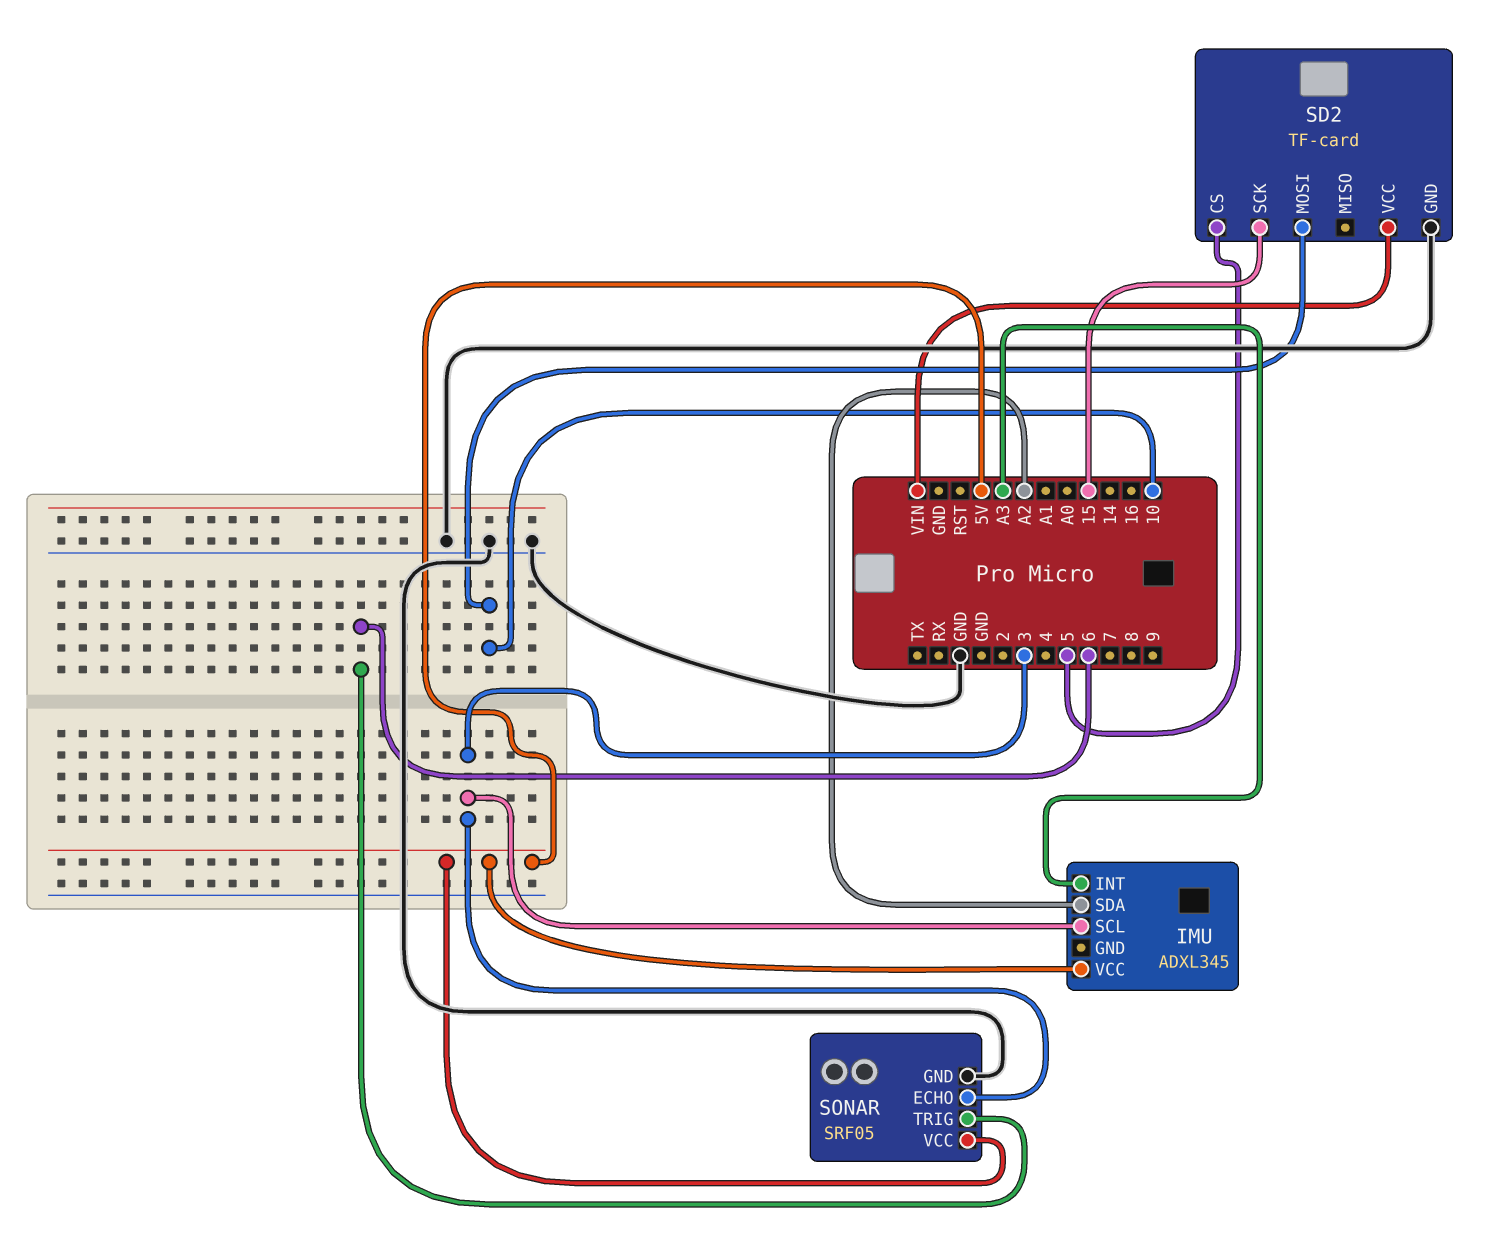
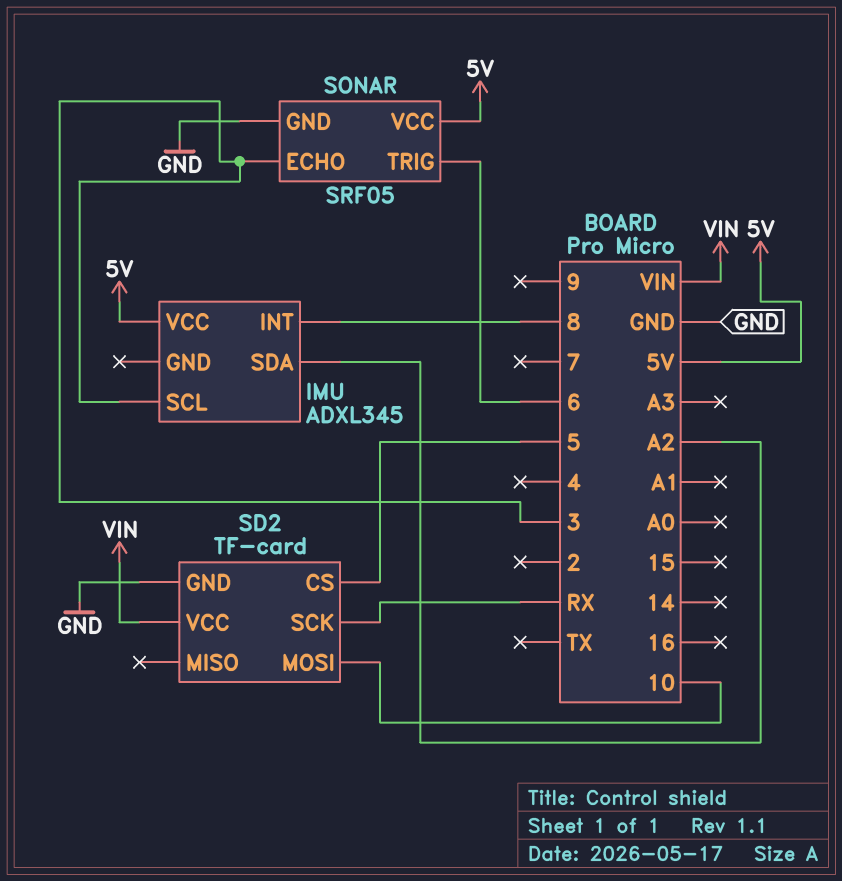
IMU pin INT: A3 -> 8
SD2 pin SCK: 15 -> RX

